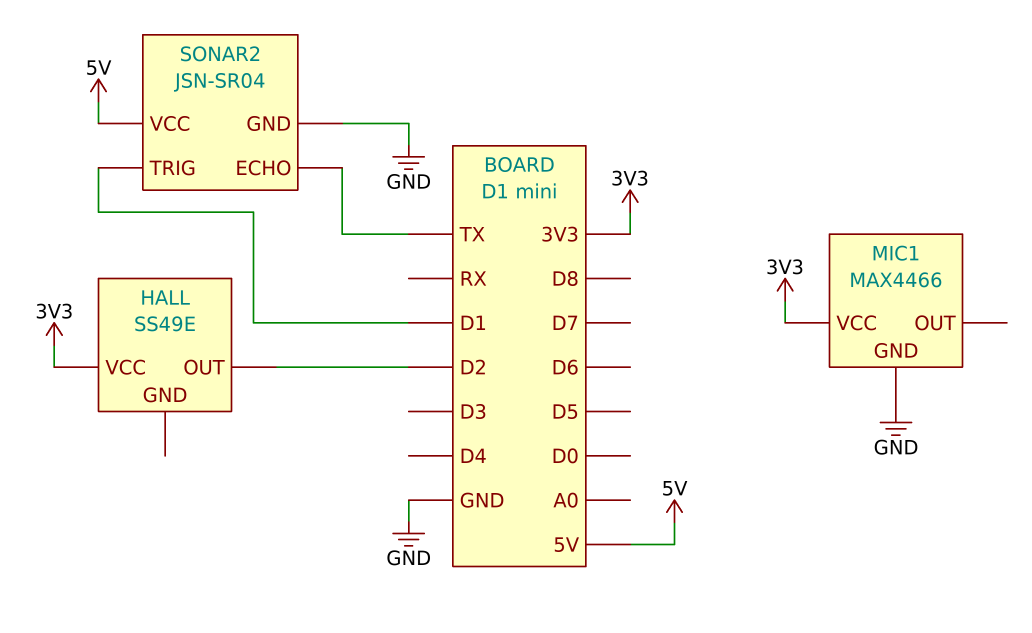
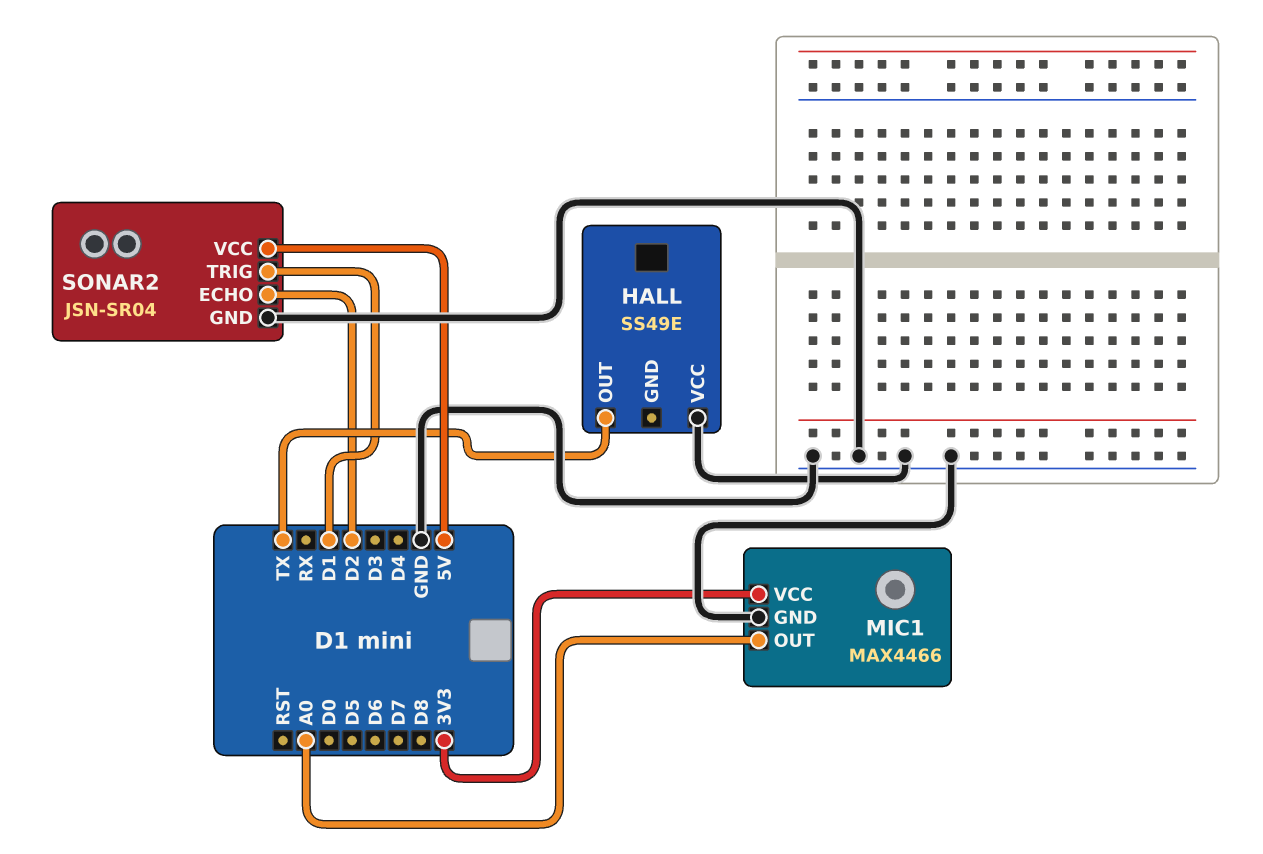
HALL pin OUT: D2 -> TX
HALL pin VCC: 3V3 -> GND
MIC1 pin OUT: none -> A0
SONAR2 pin ECHO: TX -> D2

